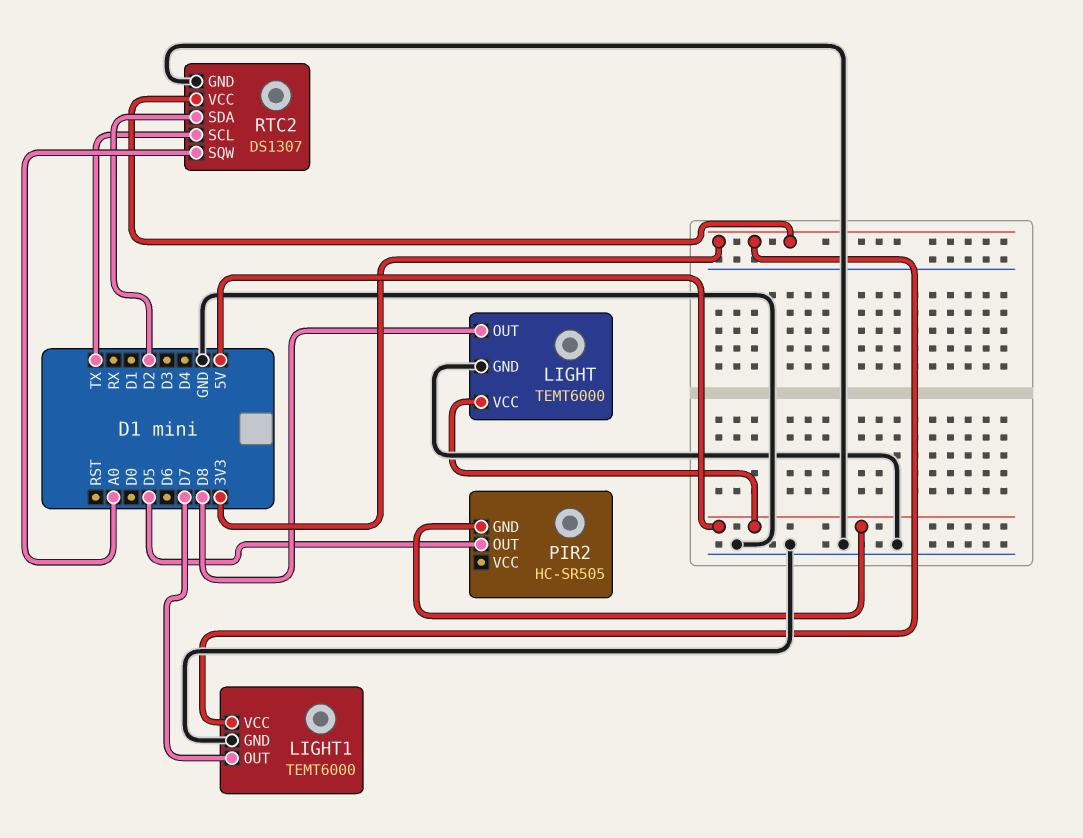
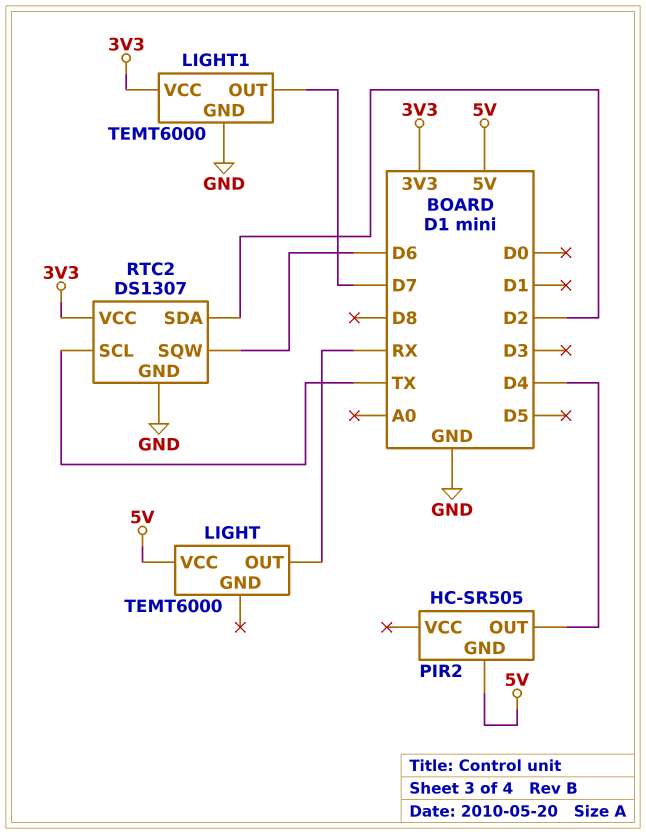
LIGHT pin GND: GND -> none
LIGHT pin OUT: D8 -> RX
PIR2 pin OUT: D5 -> D4
RTC2 pin SQW: A0 -> D6

